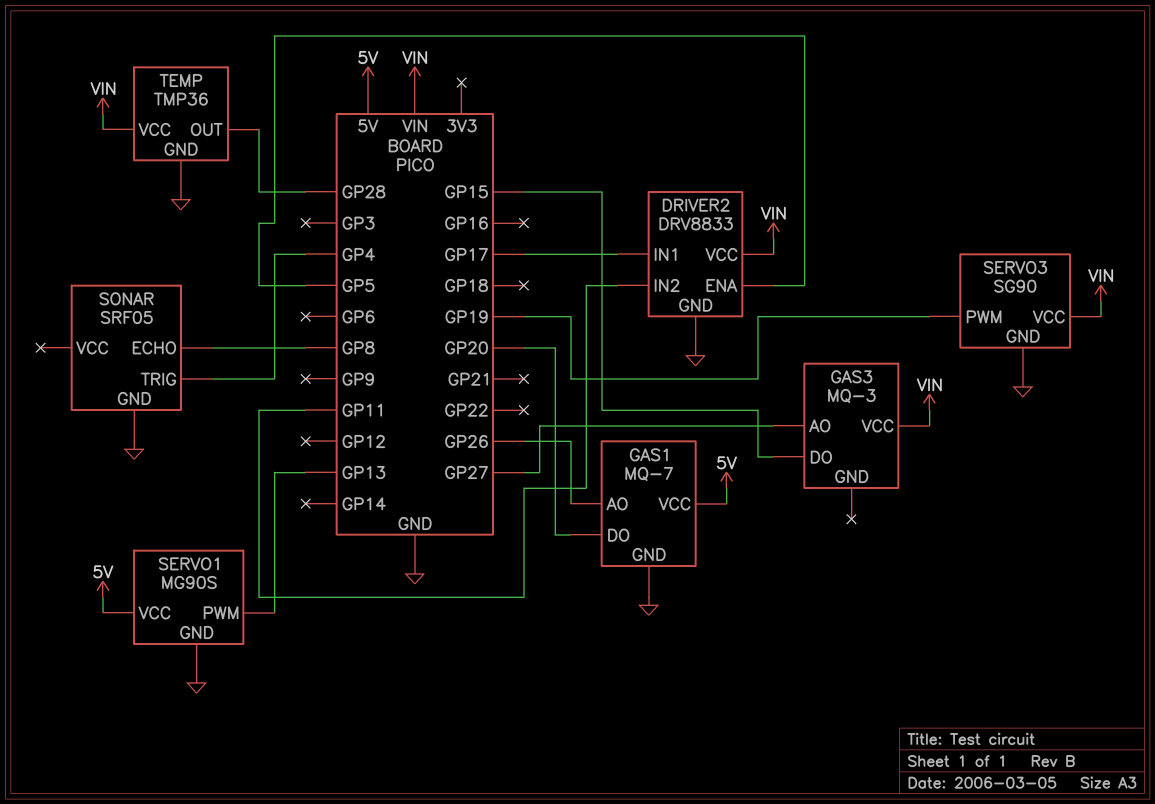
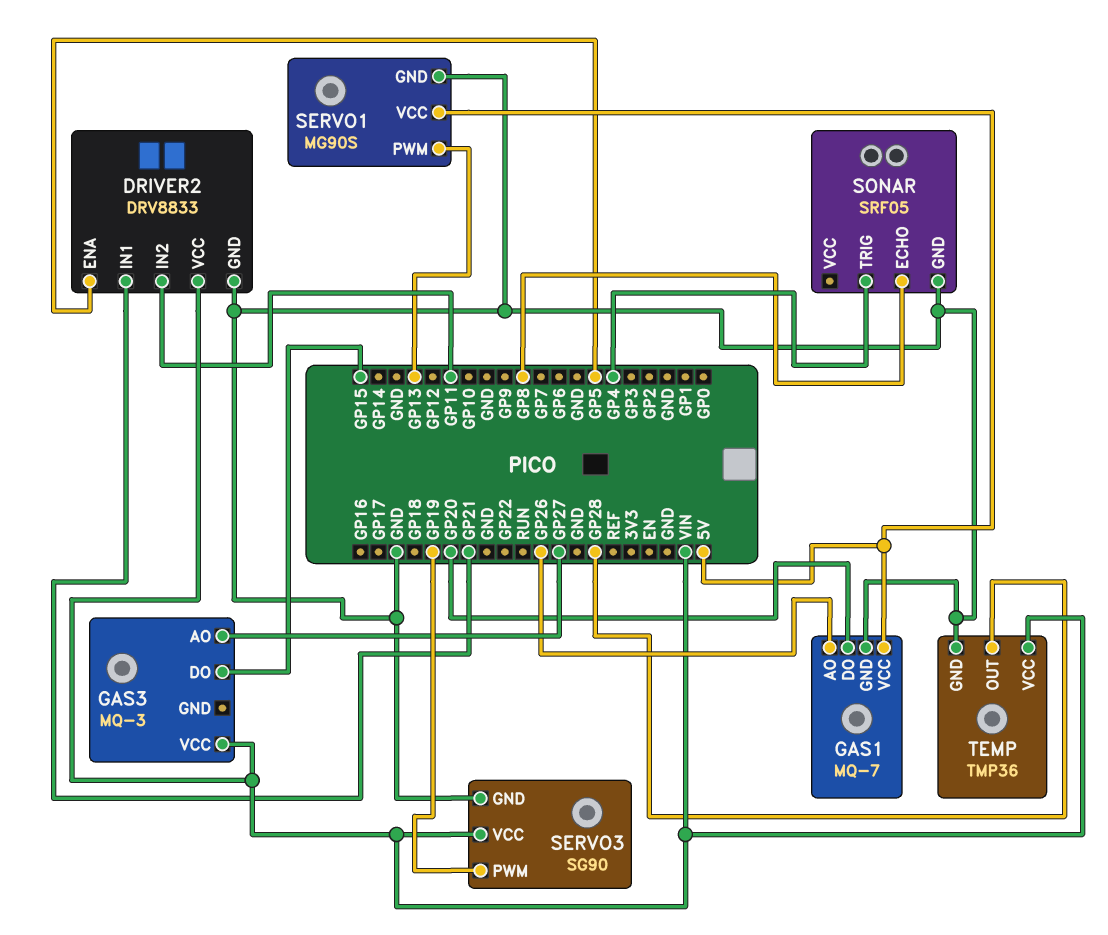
DRIVER2 pin IN1: GP17 -> GP21

